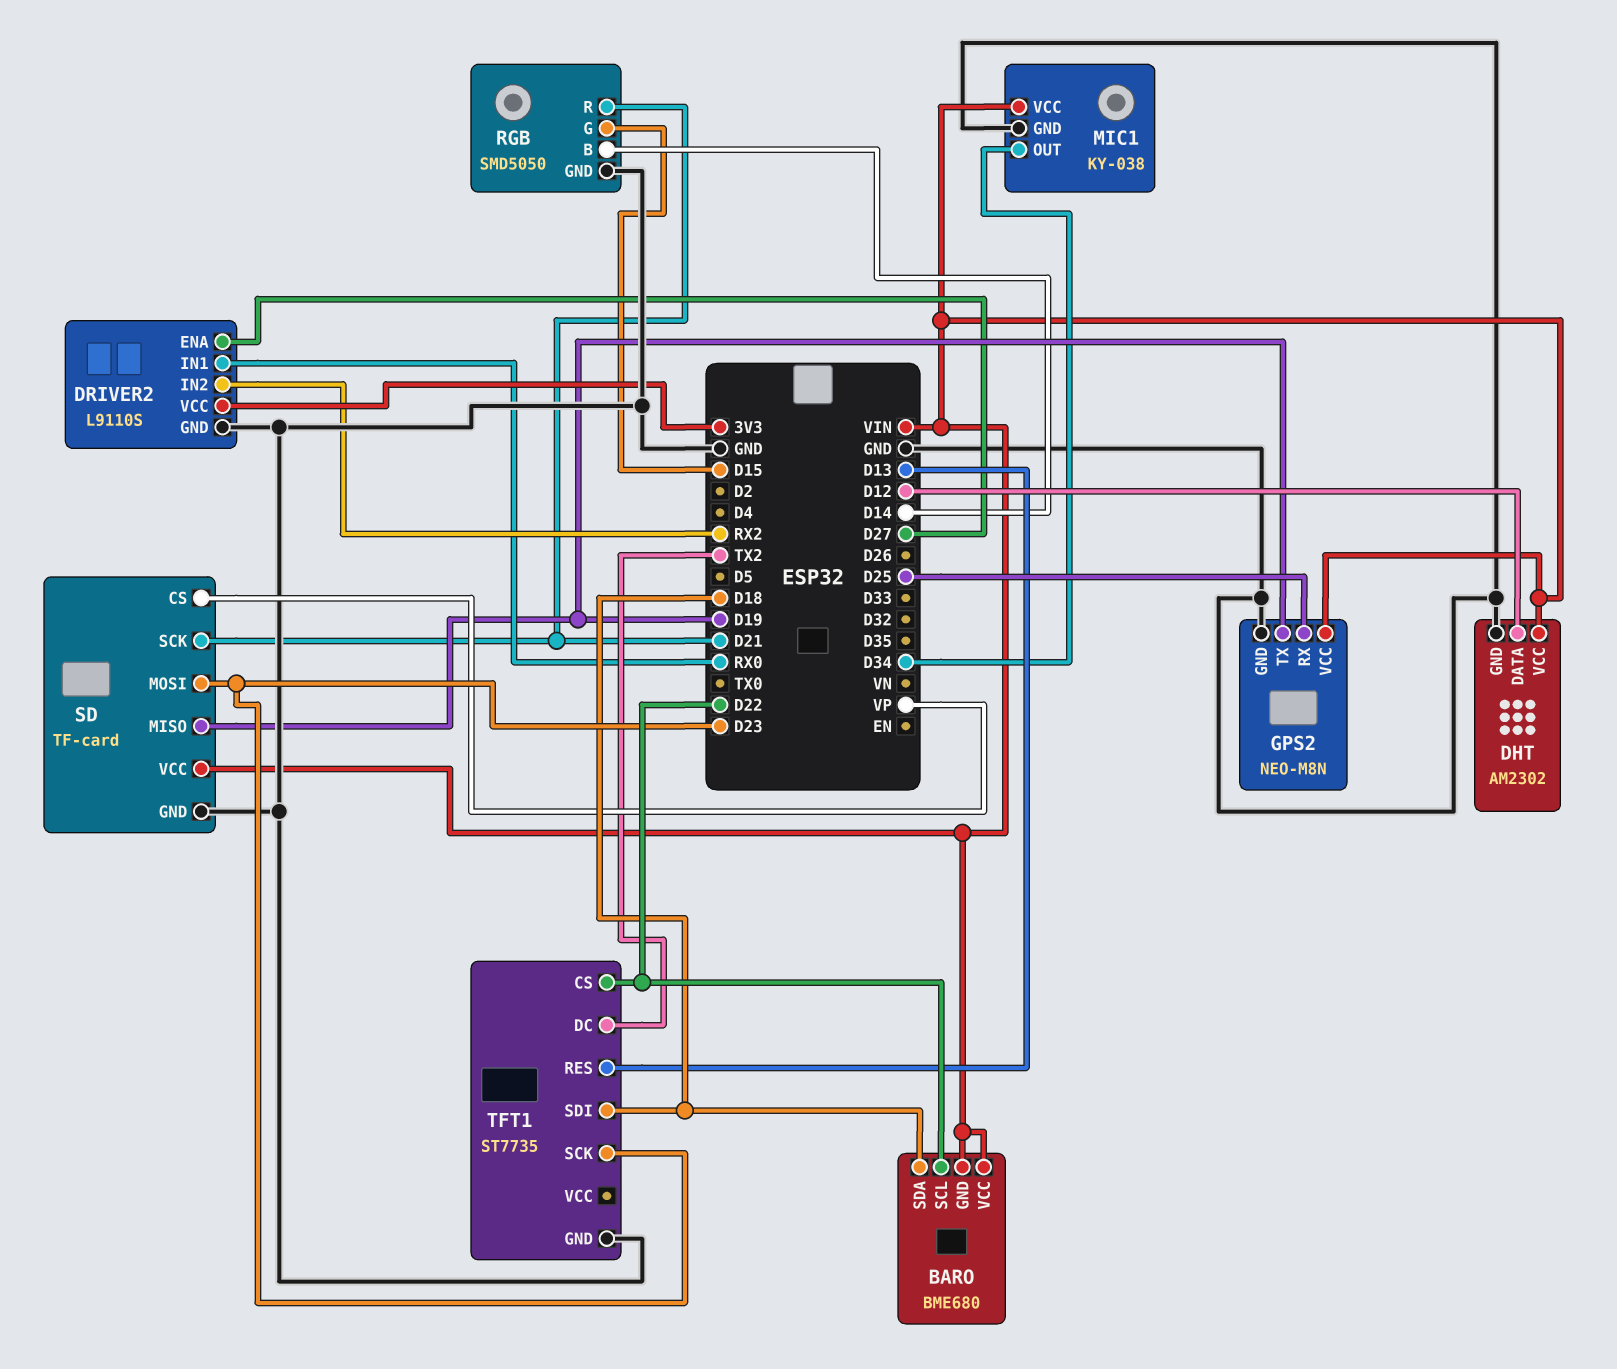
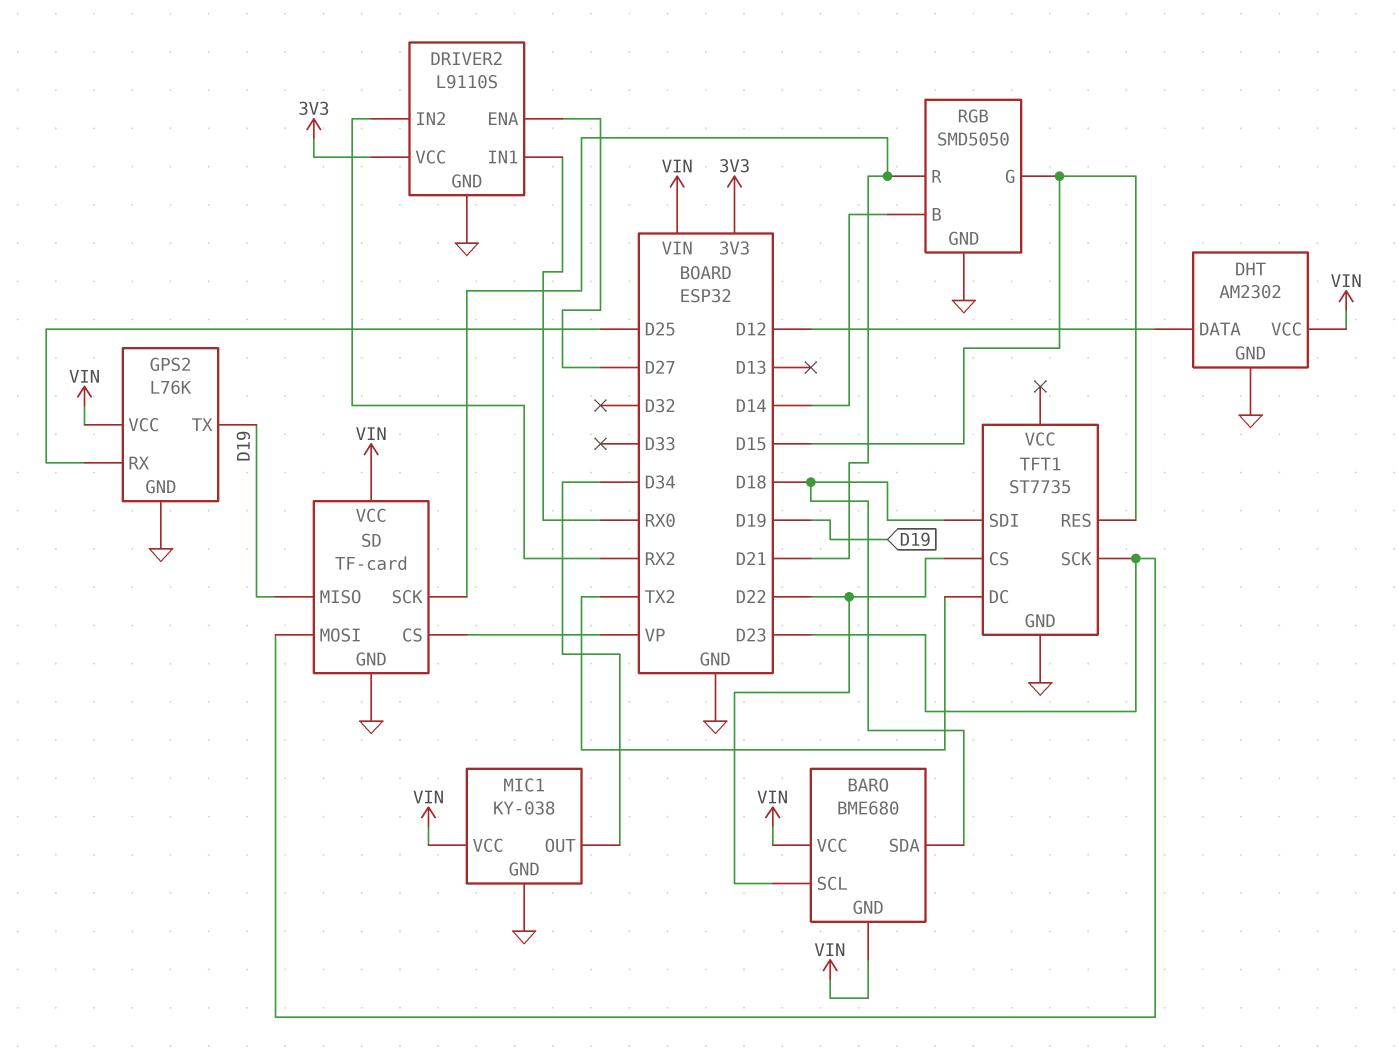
GPS2: NEO-M8N -> L76K
TFT1 pin RES: D13 -> D15

